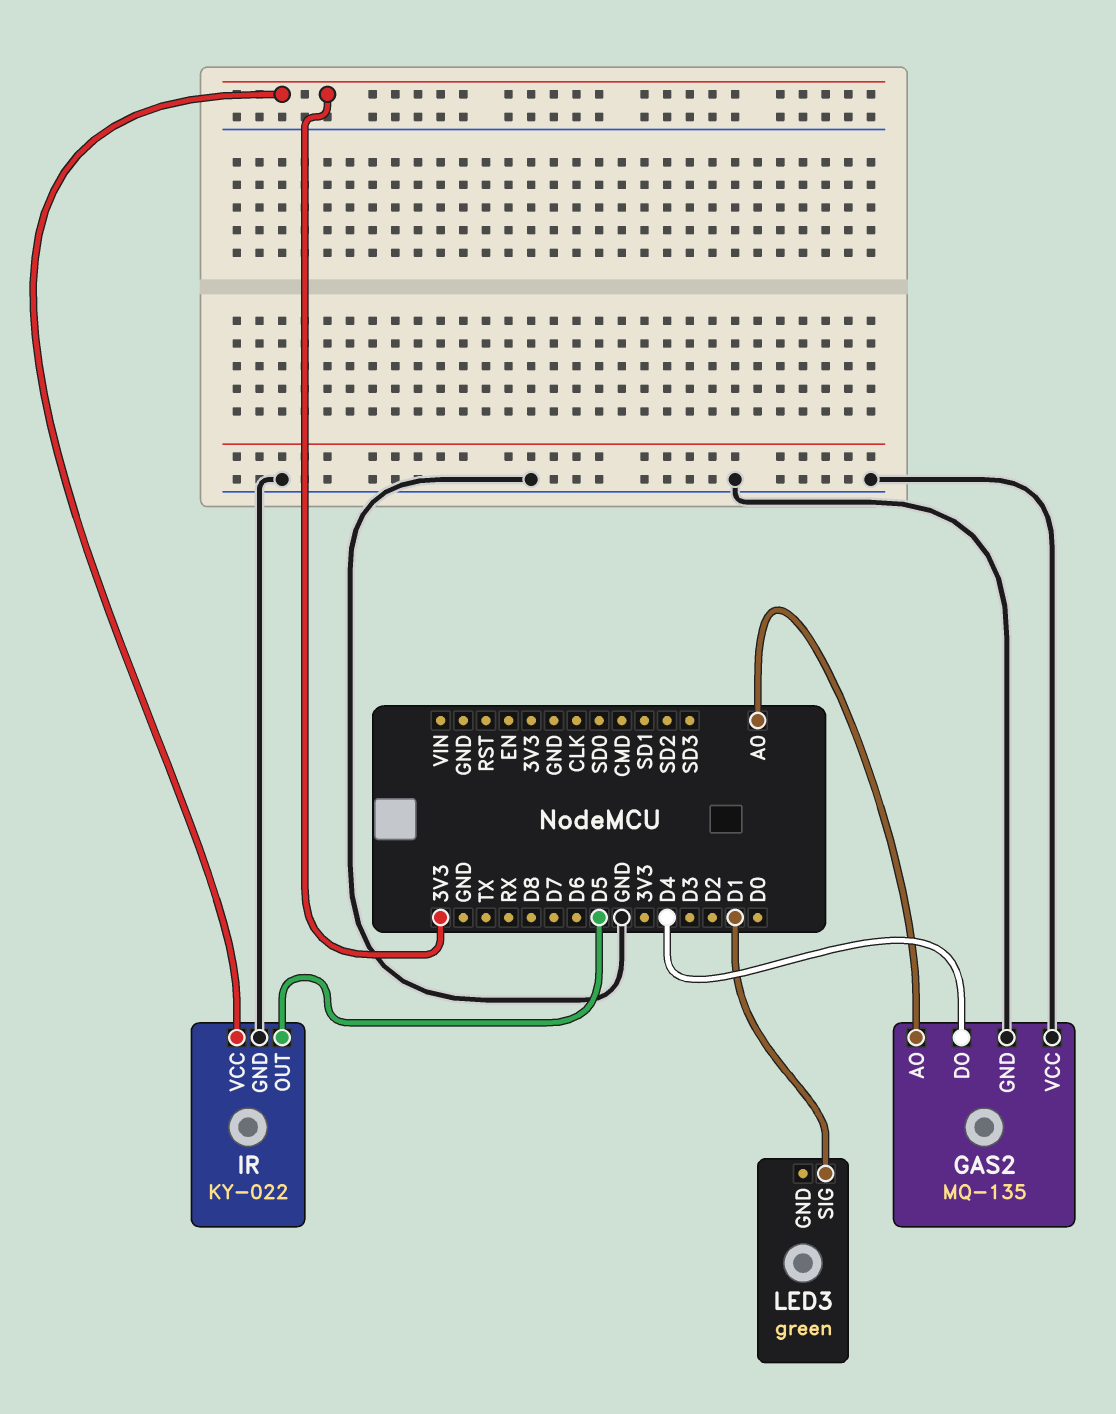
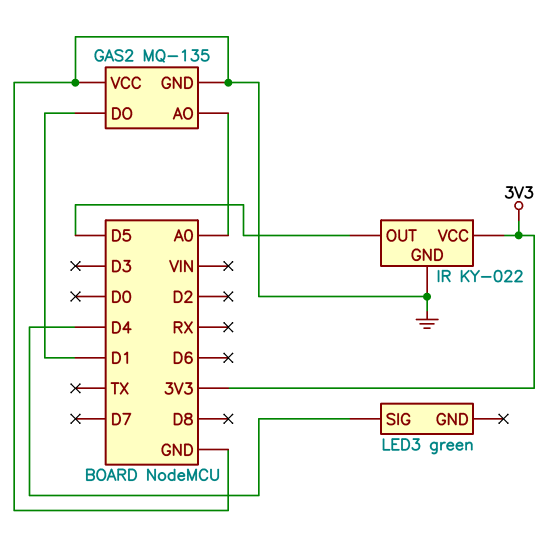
GAS2 pin DO: D4 -> D1
LED3 pin SIG: D1 -> D4

